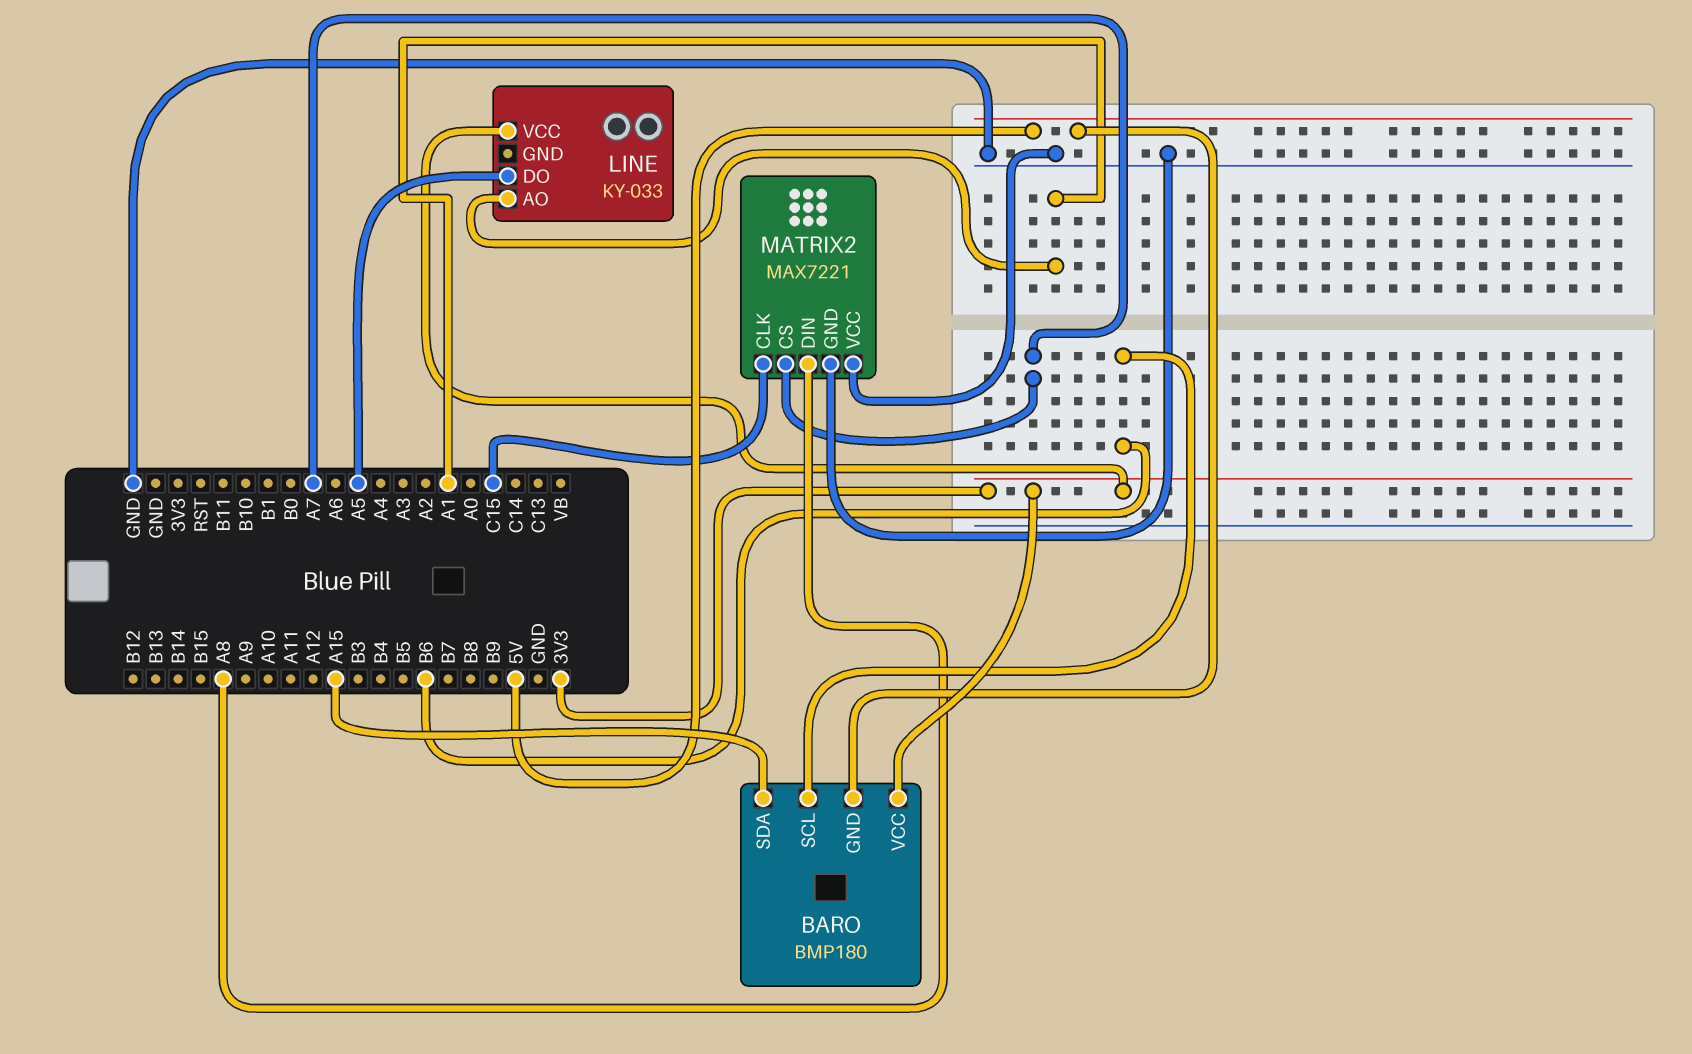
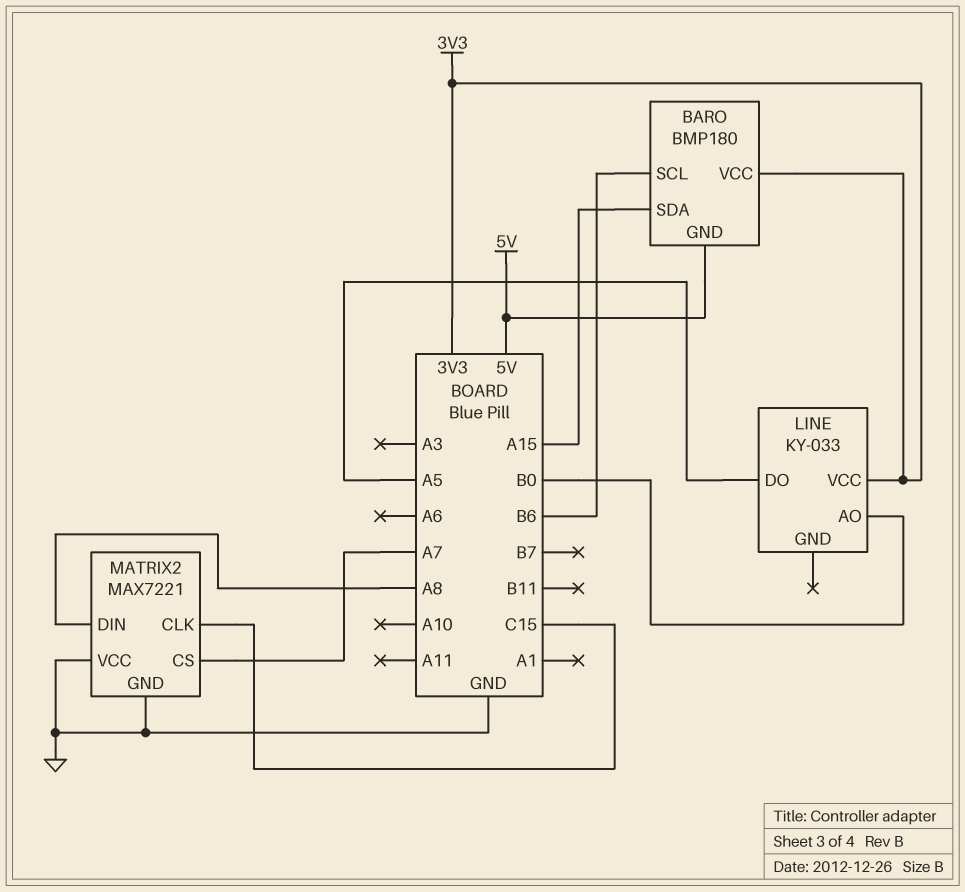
LINE pin AO: A1 -> B0

